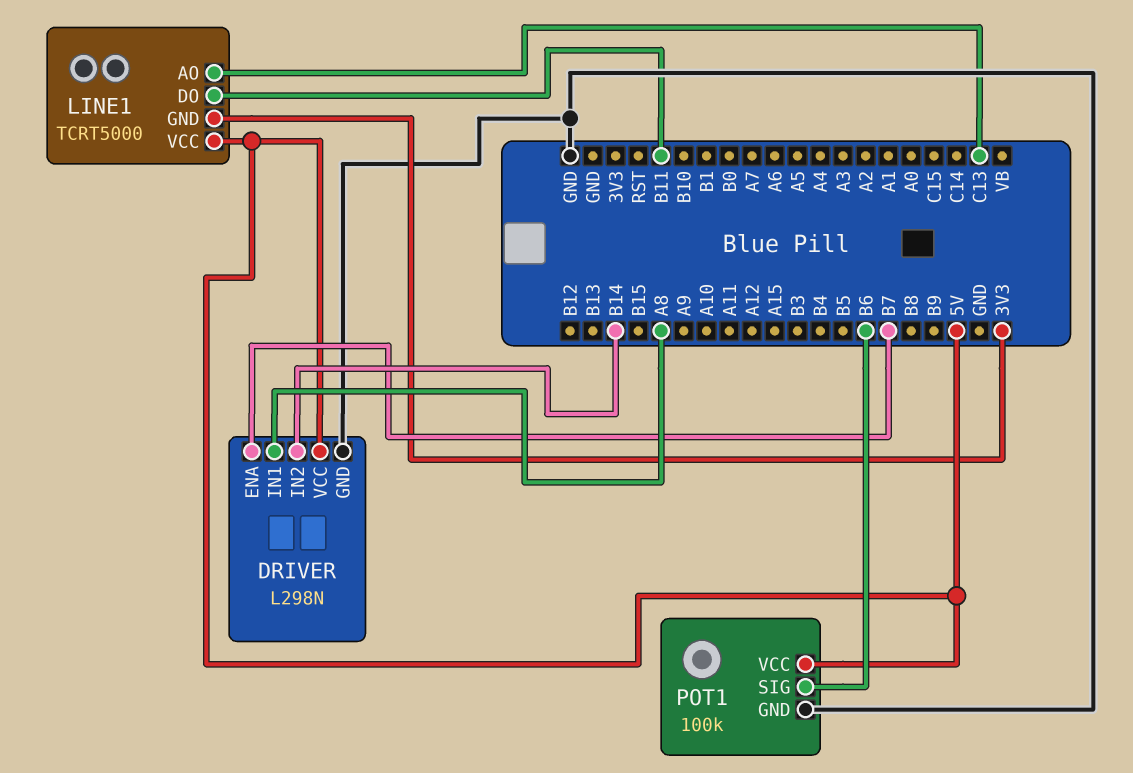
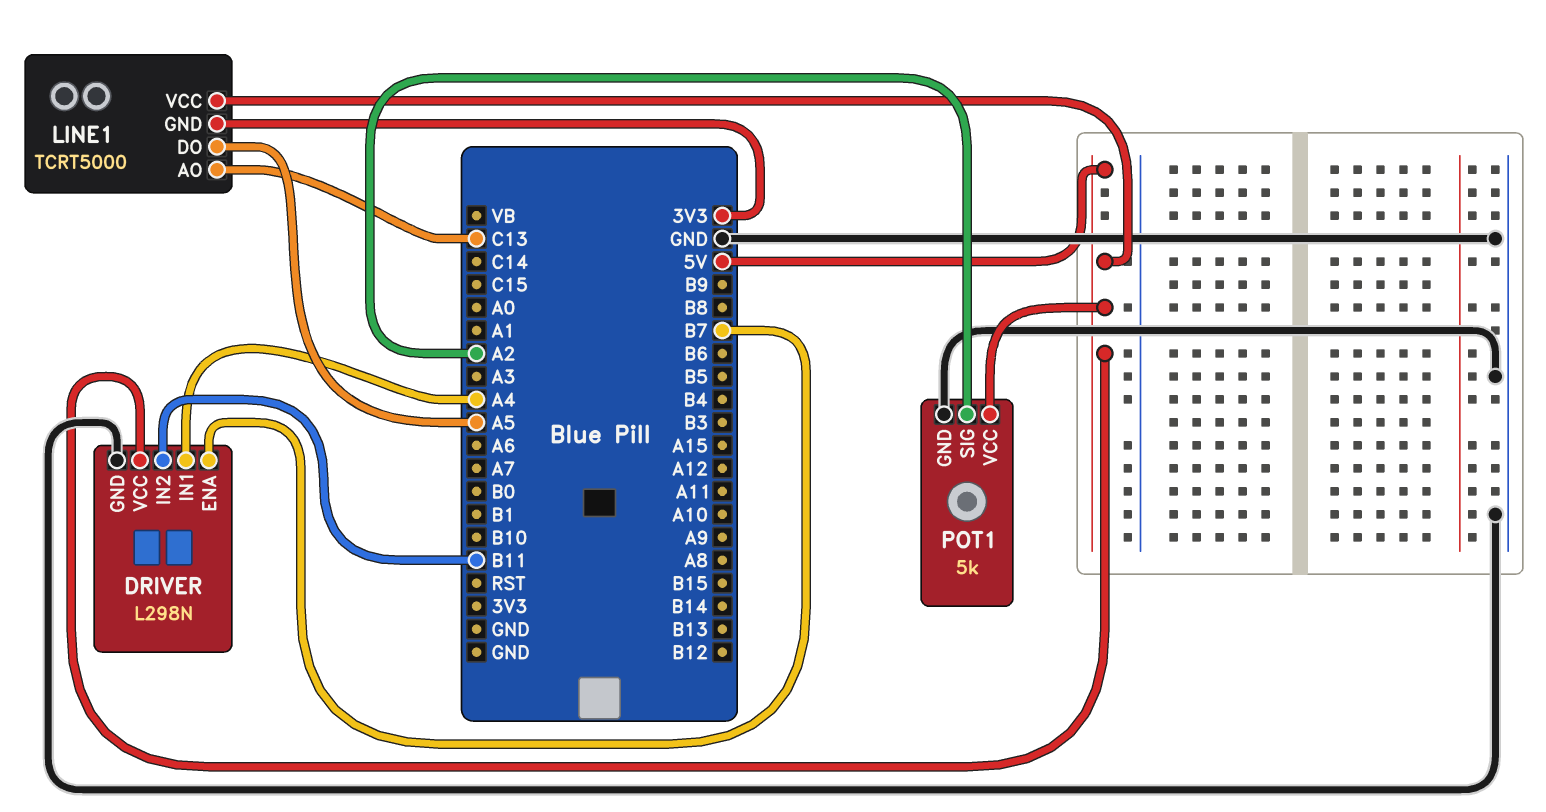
DRIVER pin IN1: A8 -> A4
DRIVER pin IN2: B14 -> B11
LINE1 pin DO: B11 -> A5
POT1: 100k -> 5k
POT1 pin SIG: B6 -> A2

